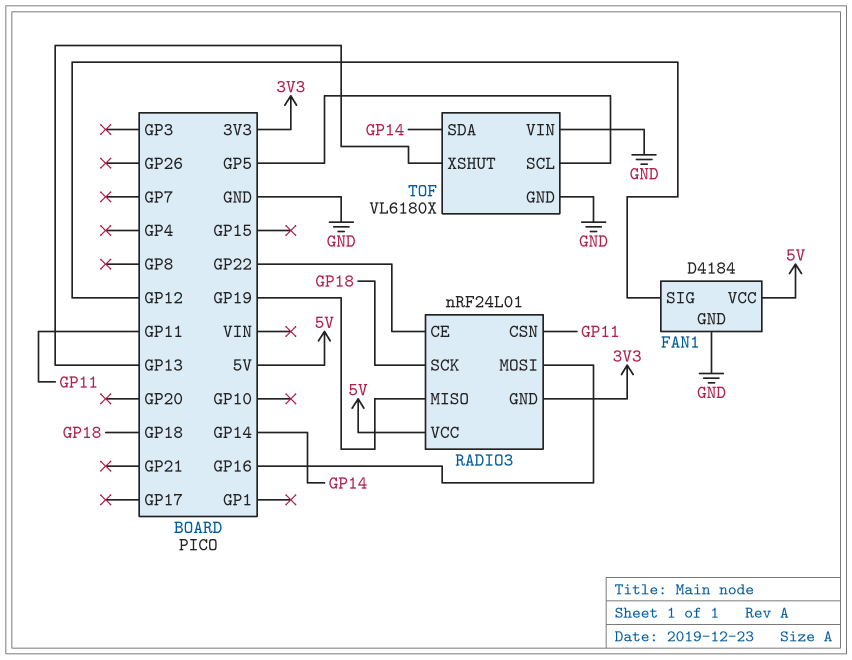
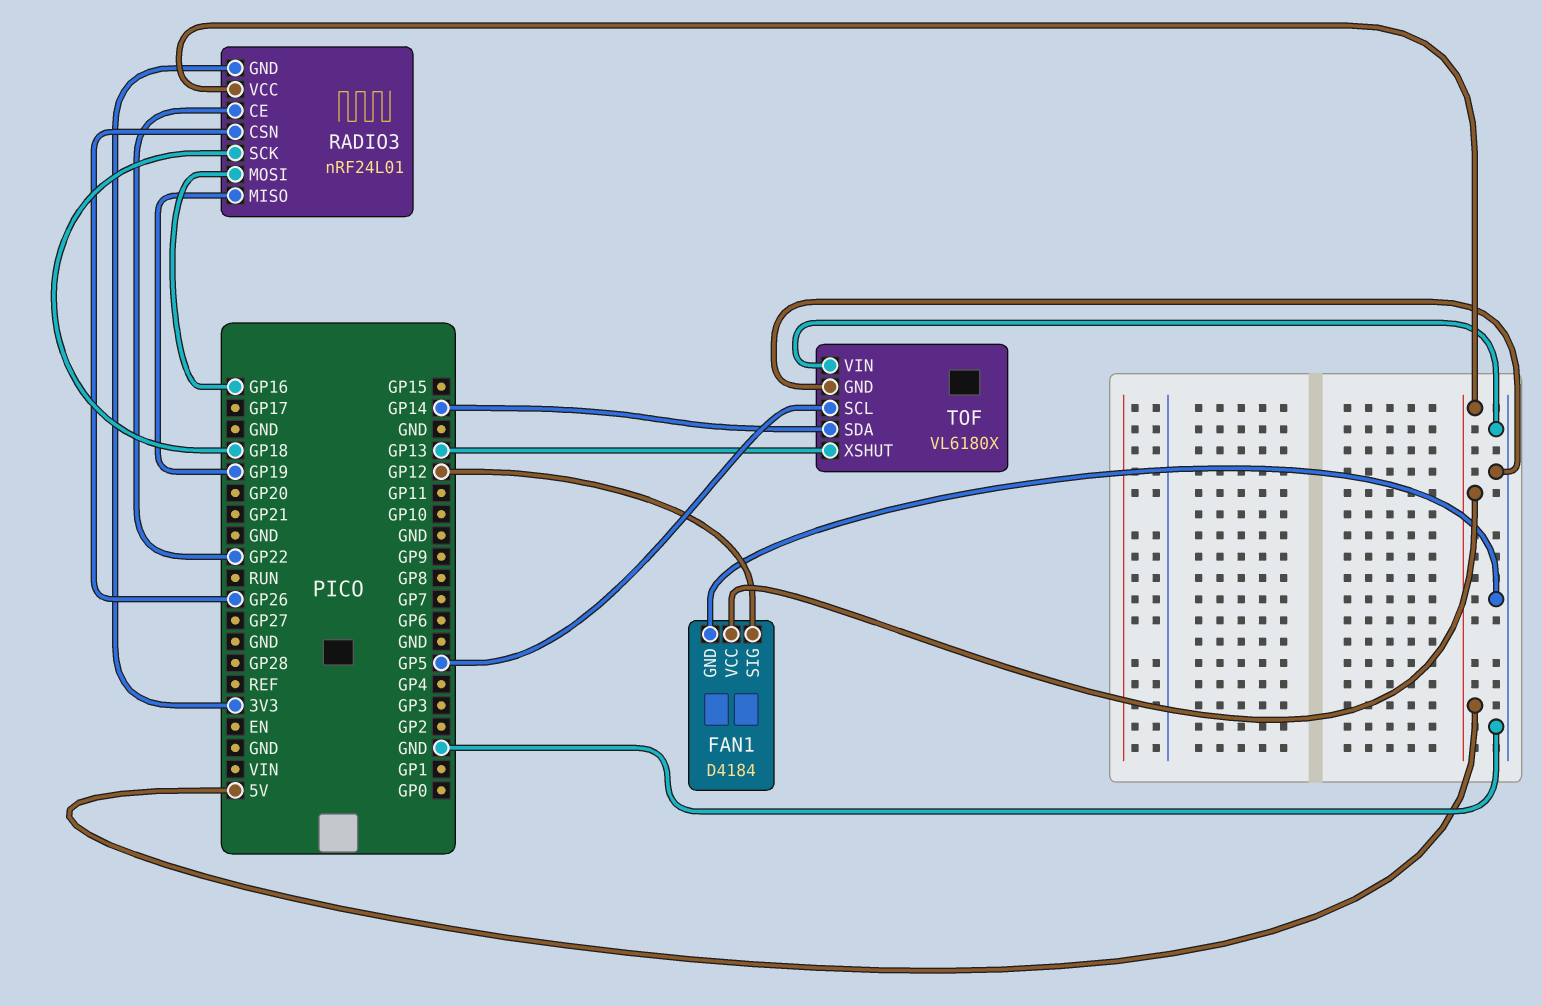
RADIO3 pin CSN: GP11 -> GP26

